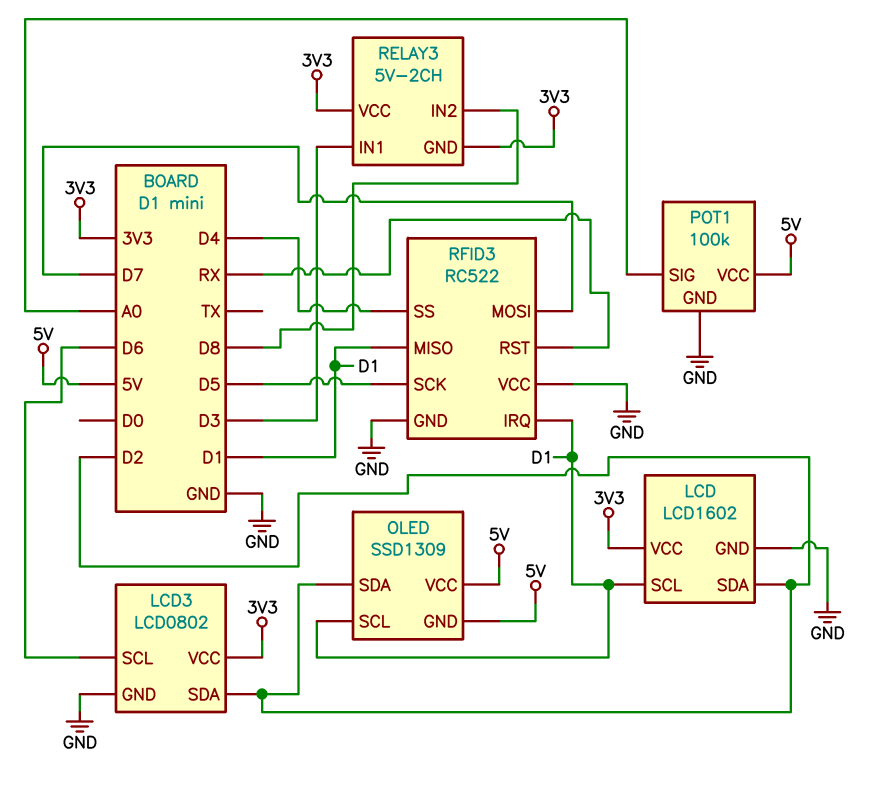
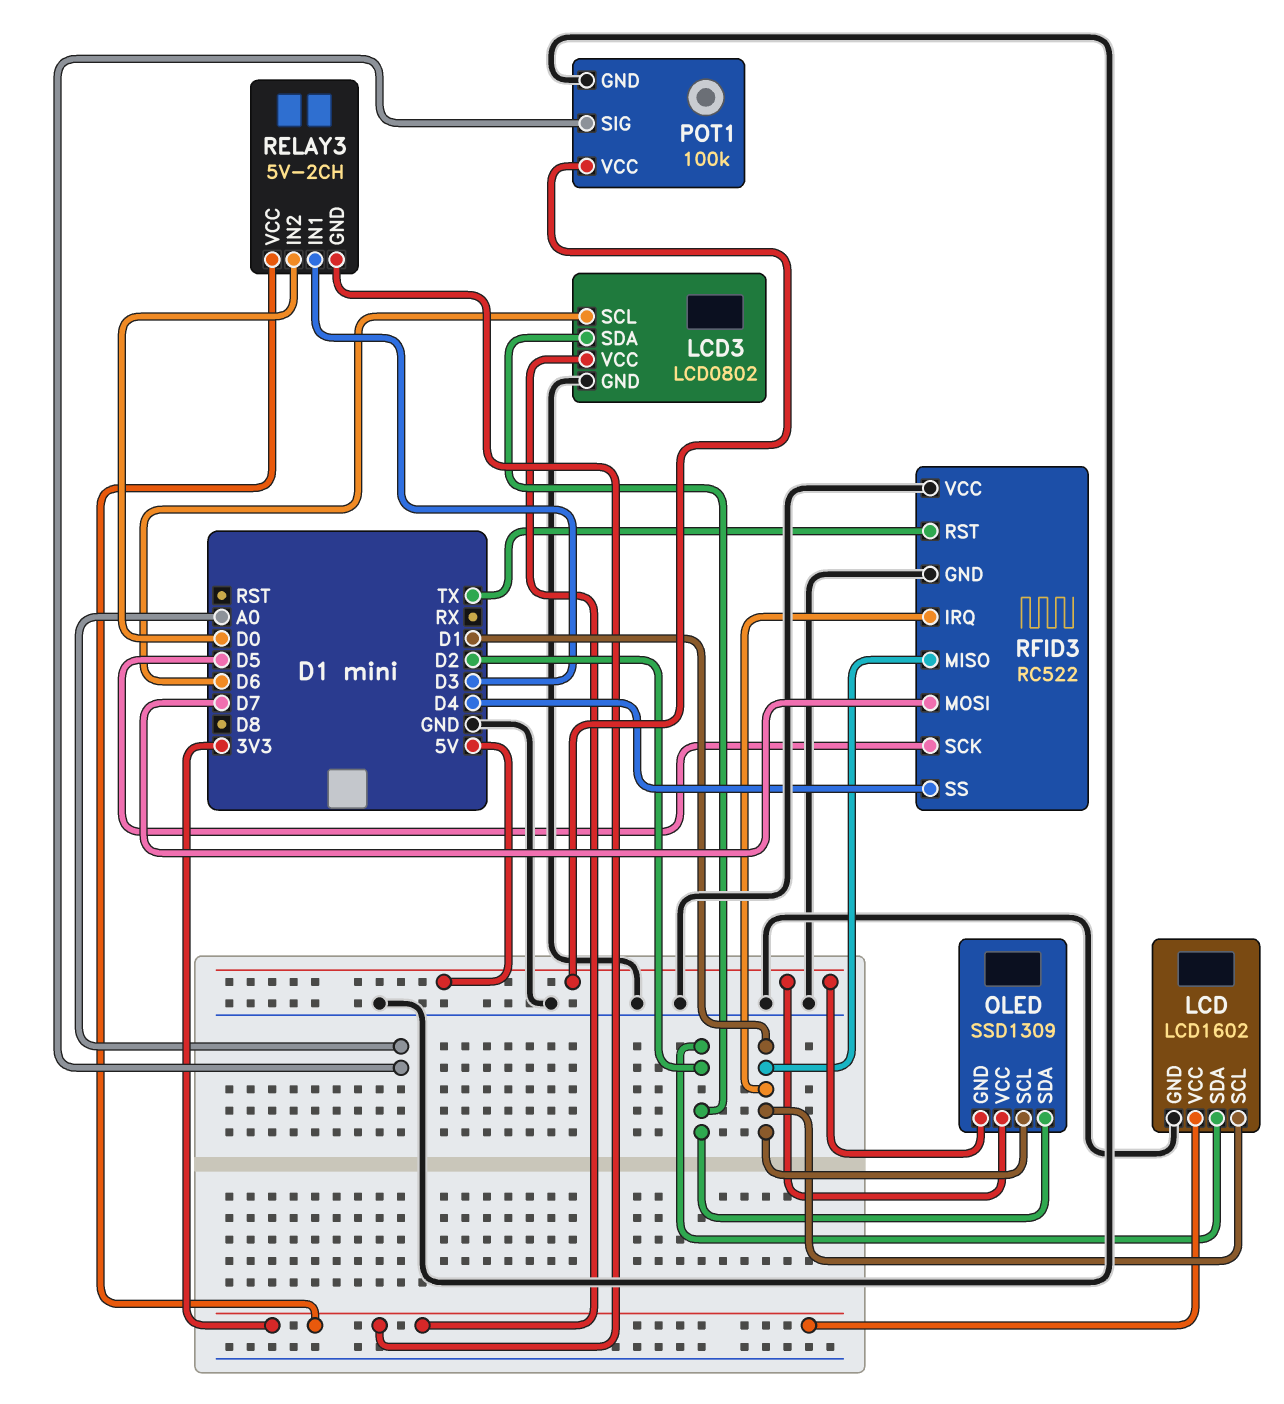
RELAY3 pin IN2: D8 -> D0
RFID3 pin RST: RX -> TX

